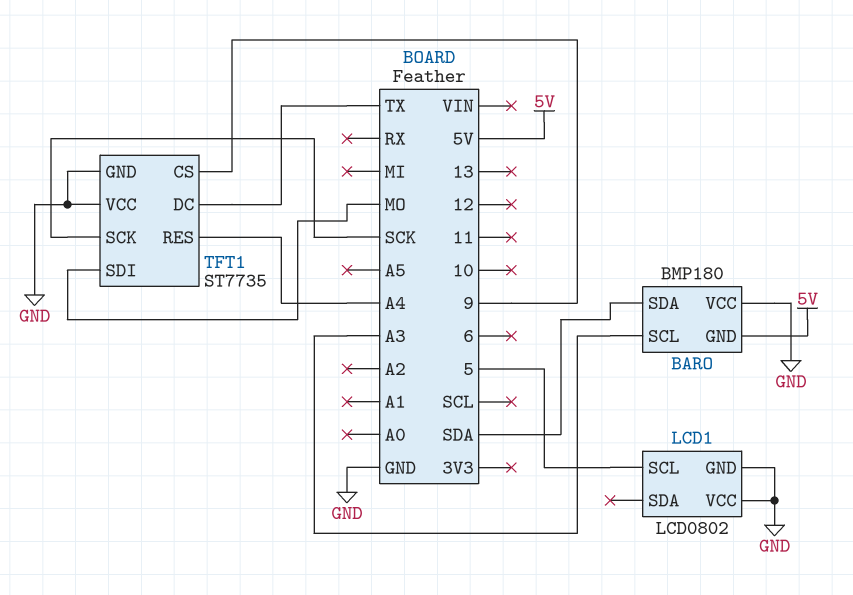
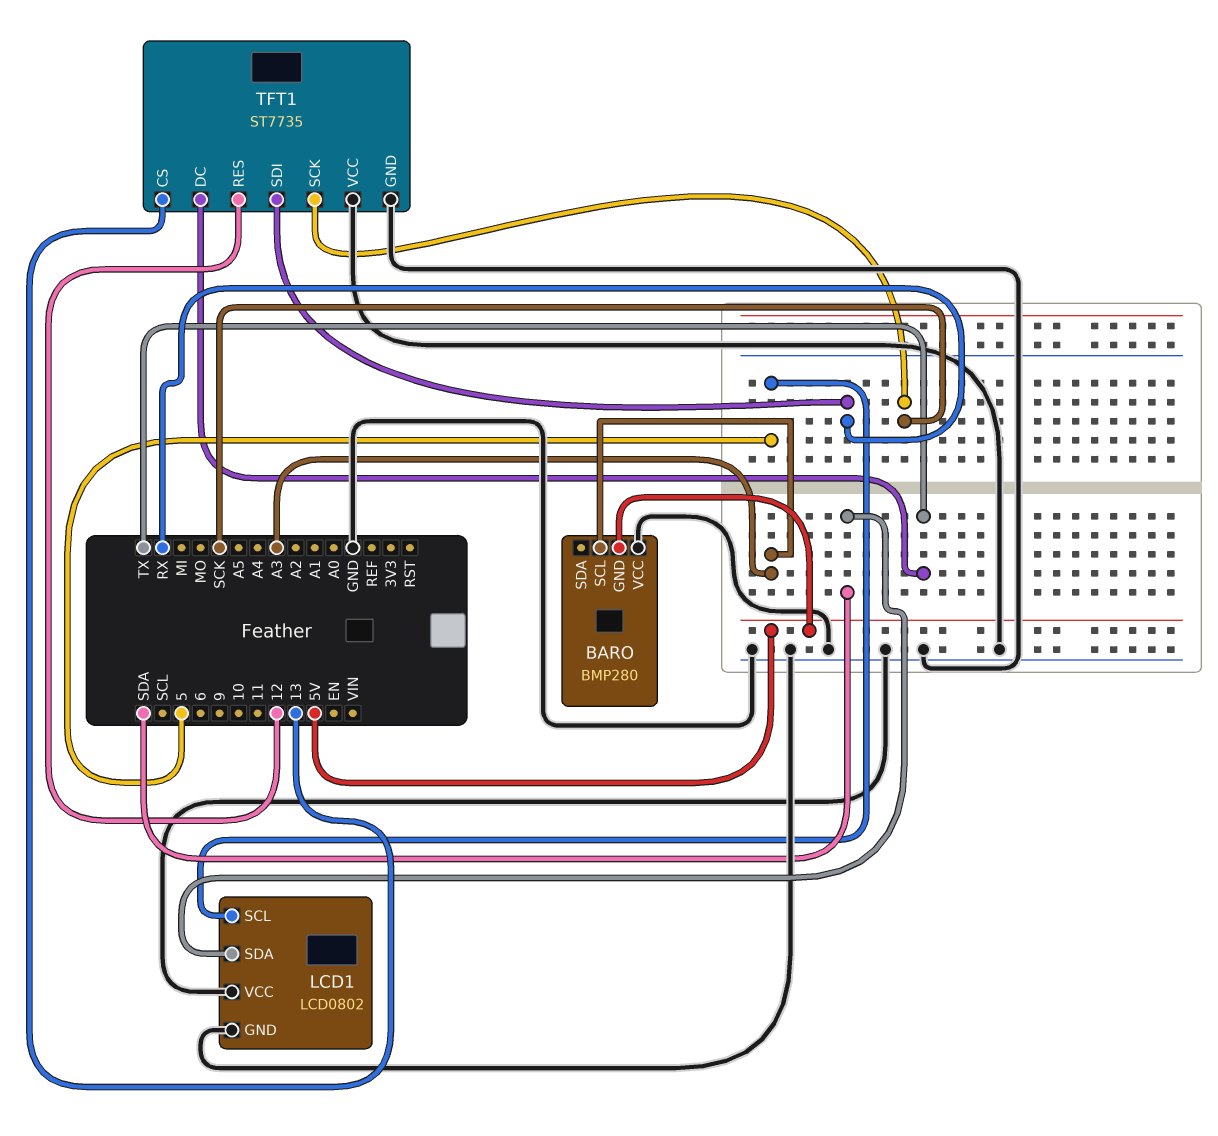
BARO: BMP180 -> BMP280
BARO pin SDA: SDA -> none
LCD1 pin SDA: none -> SDA
TFT1 pin CS: 9 -> 13
TFT1 pin RES: A4 -> 12
TFT1 pin SDI: MO -> RX

